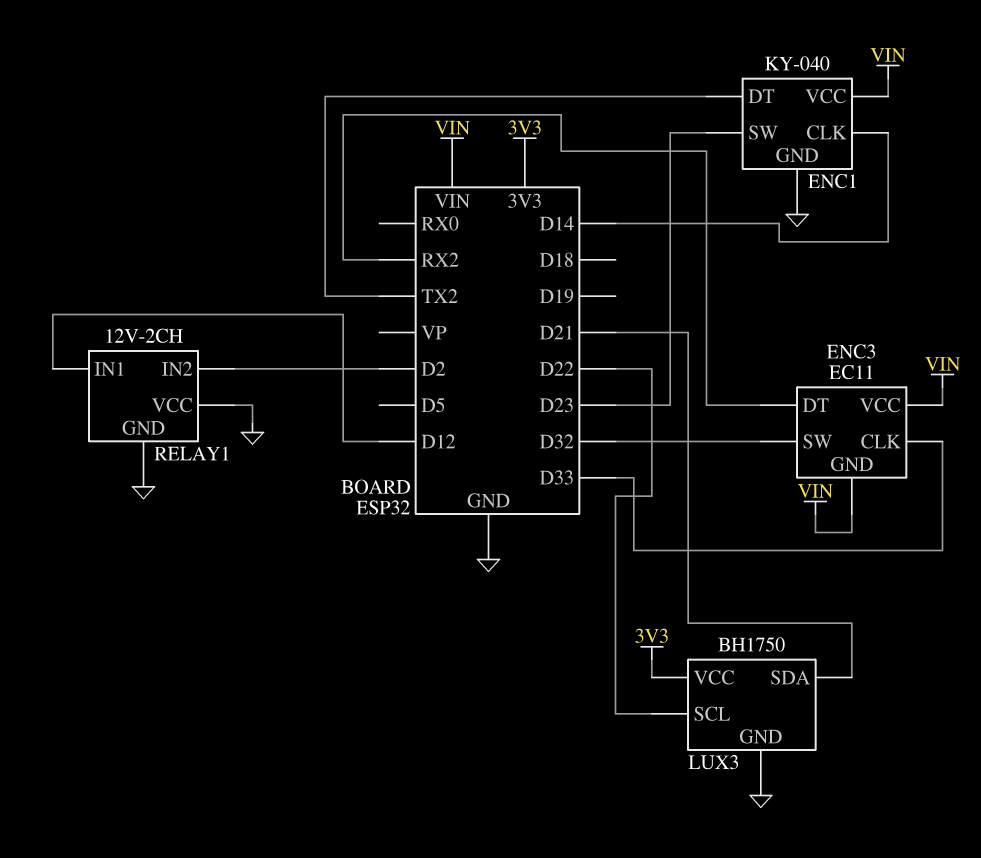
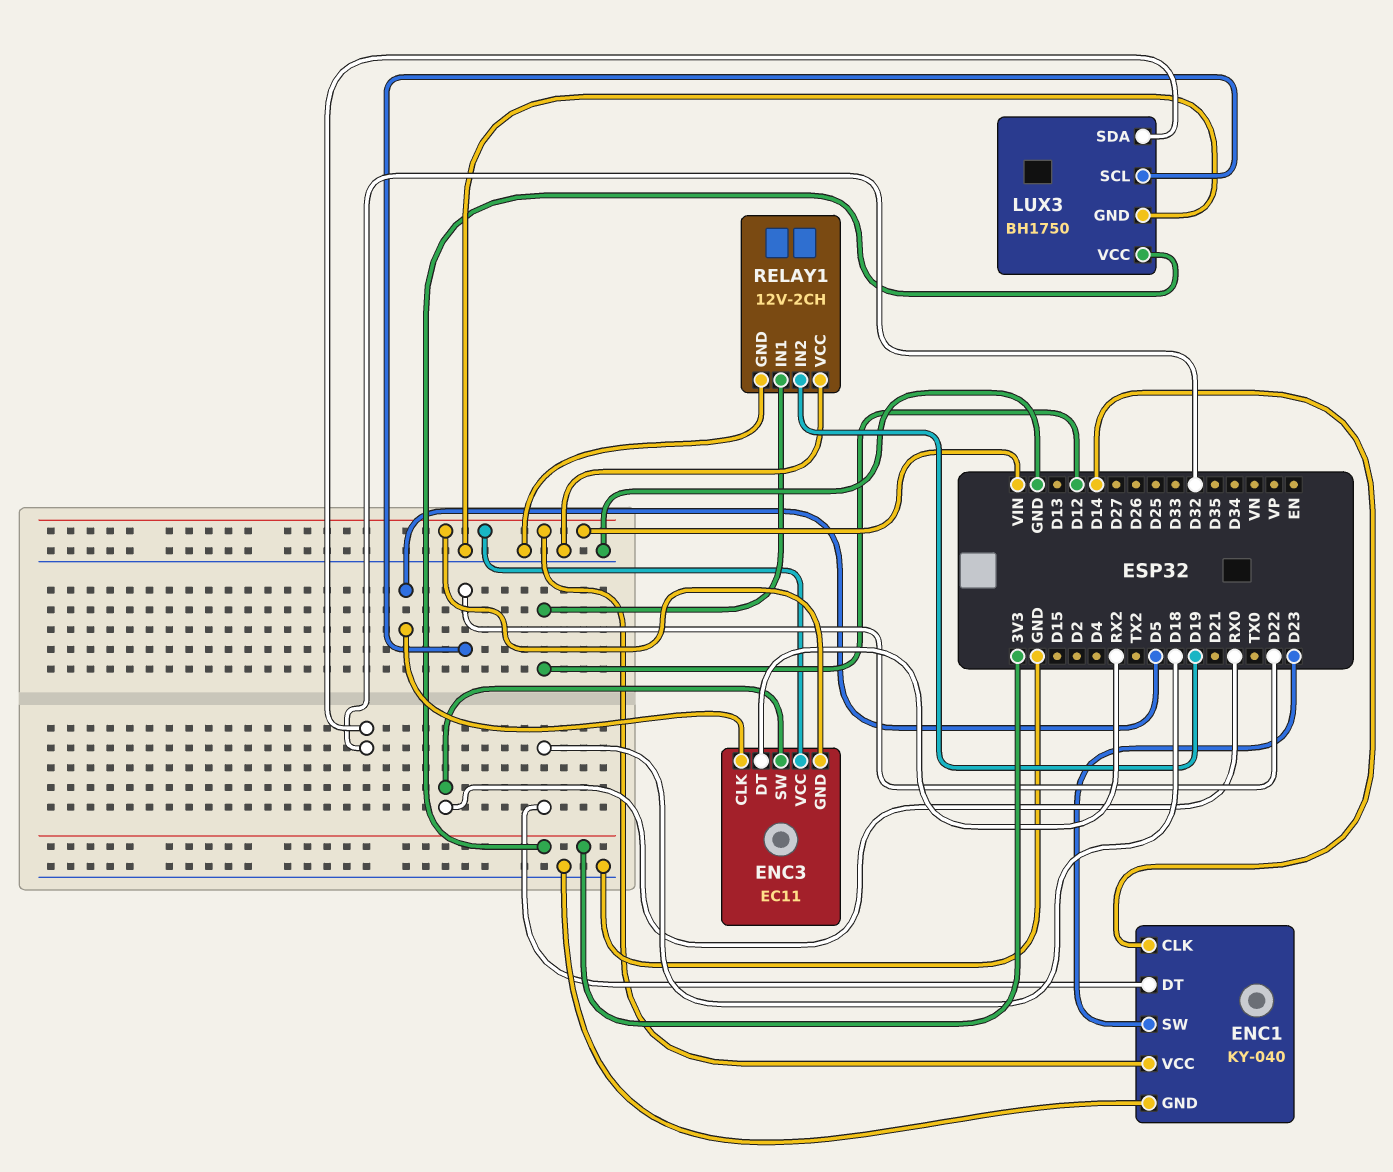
ENC1 pin DT: TX2 -> D18
ENC3 pin CLK: D33 -> D5
ENC3 pin SW: D32 -> RX0
LUX3 pin SDA: D21 -> D32
RELAY1 pin IN2: D2 -> D19

